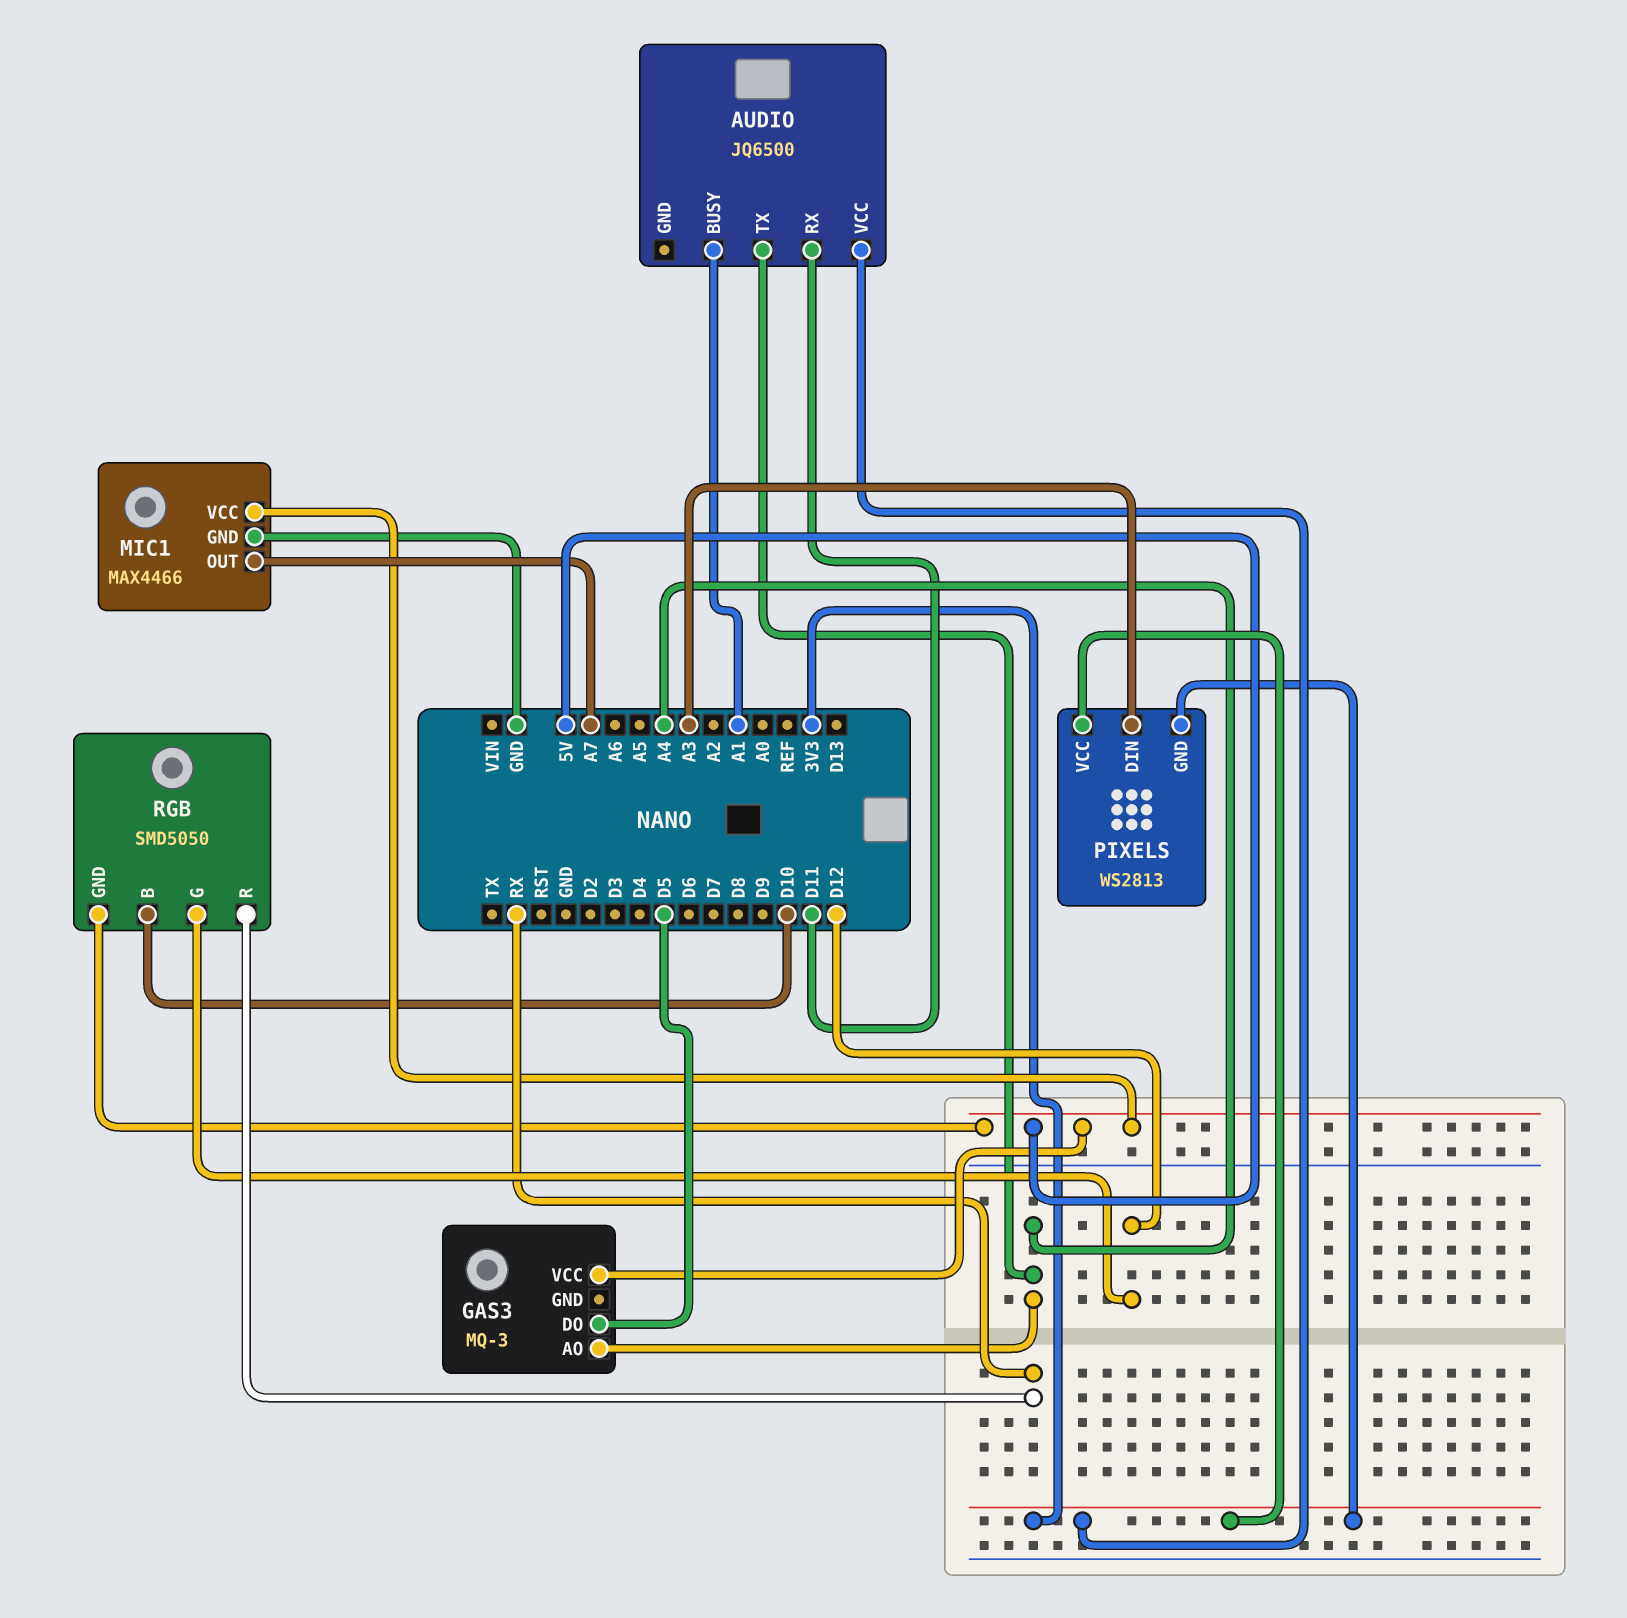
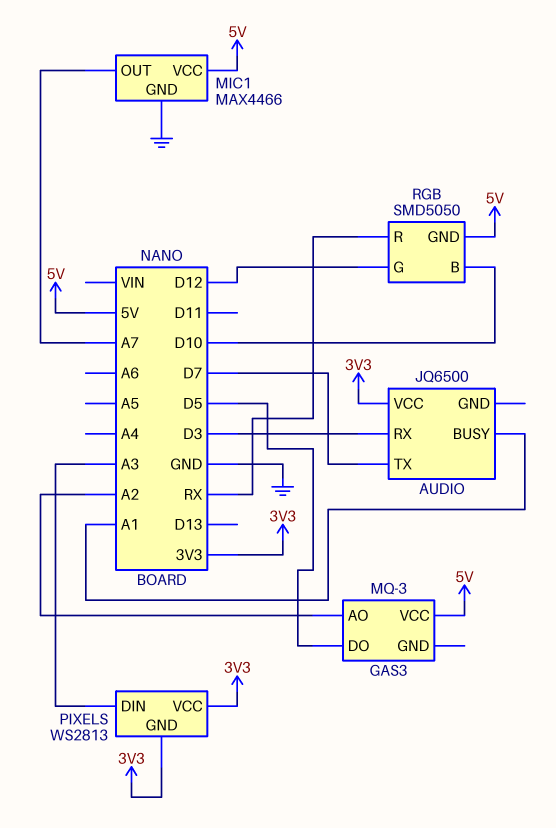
AUDIO pin RX: D11 -> D3
AUDIO pin TX: A4 -> D7
GAS3 pin AO: A4 -> A2

